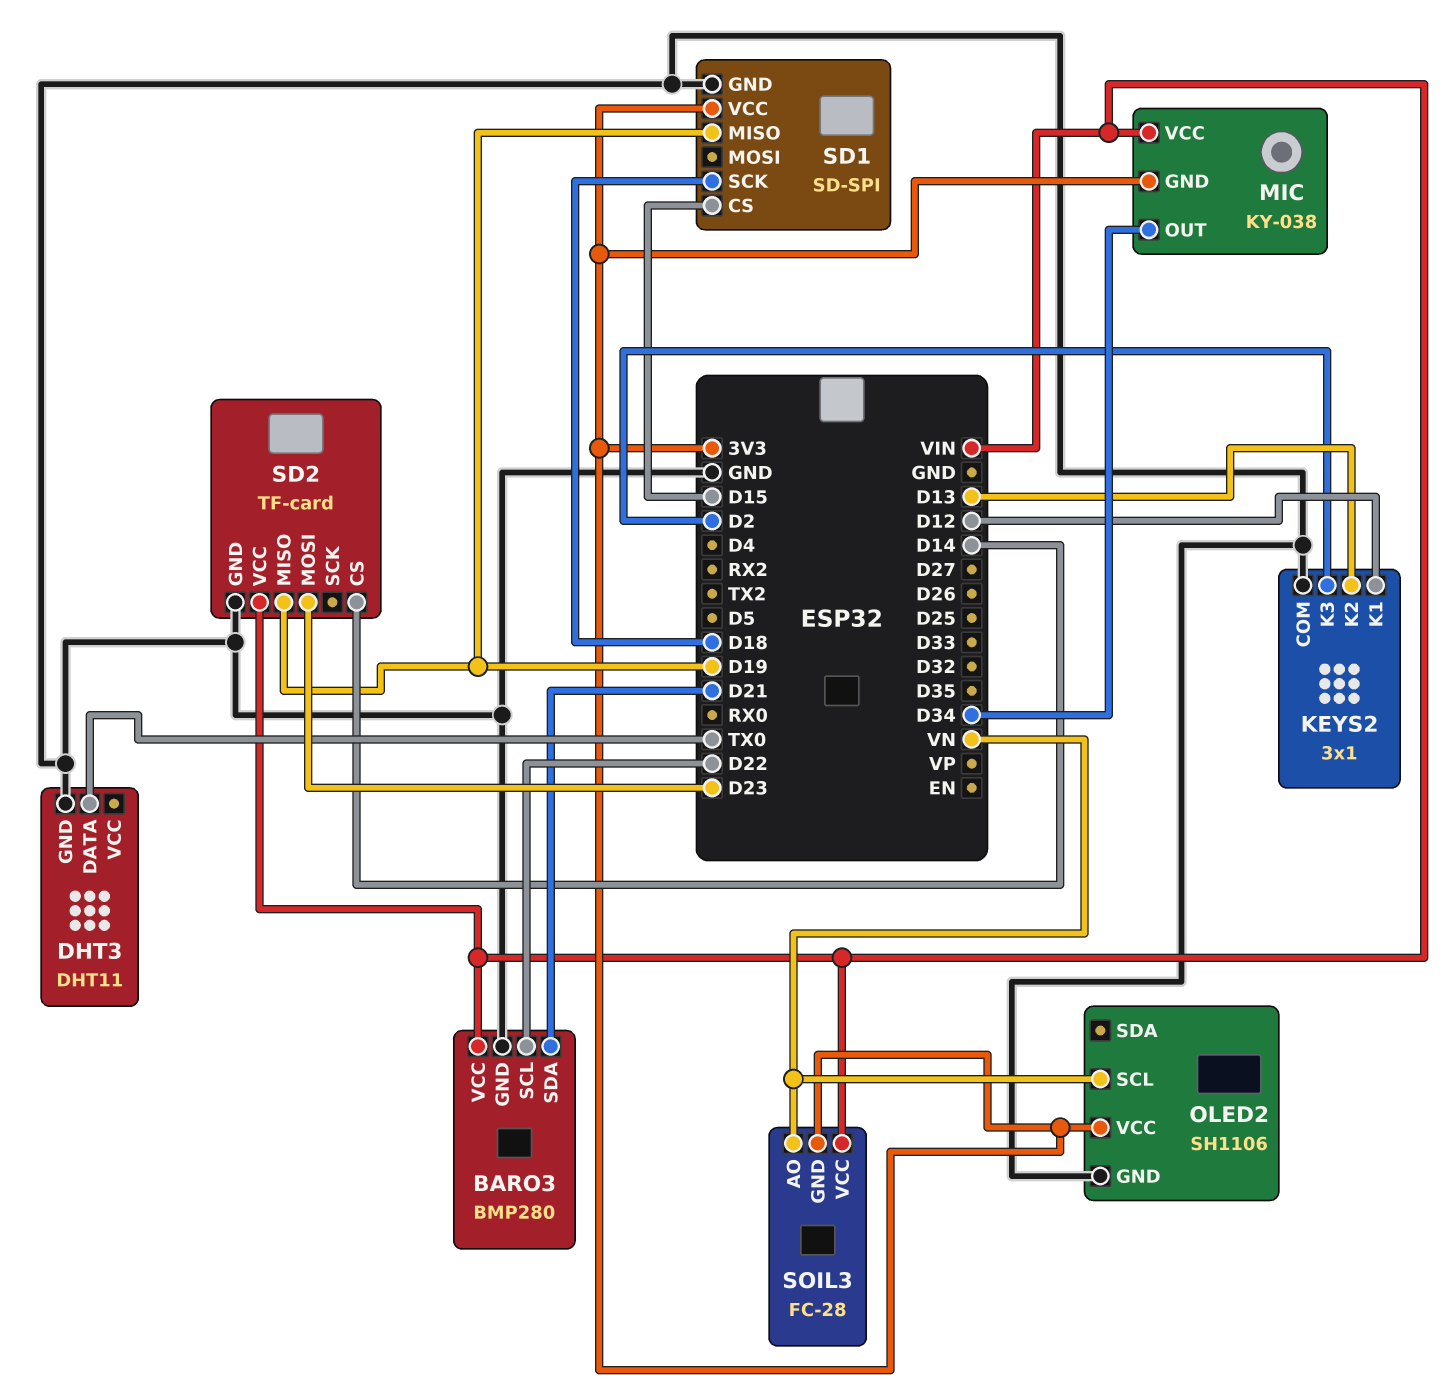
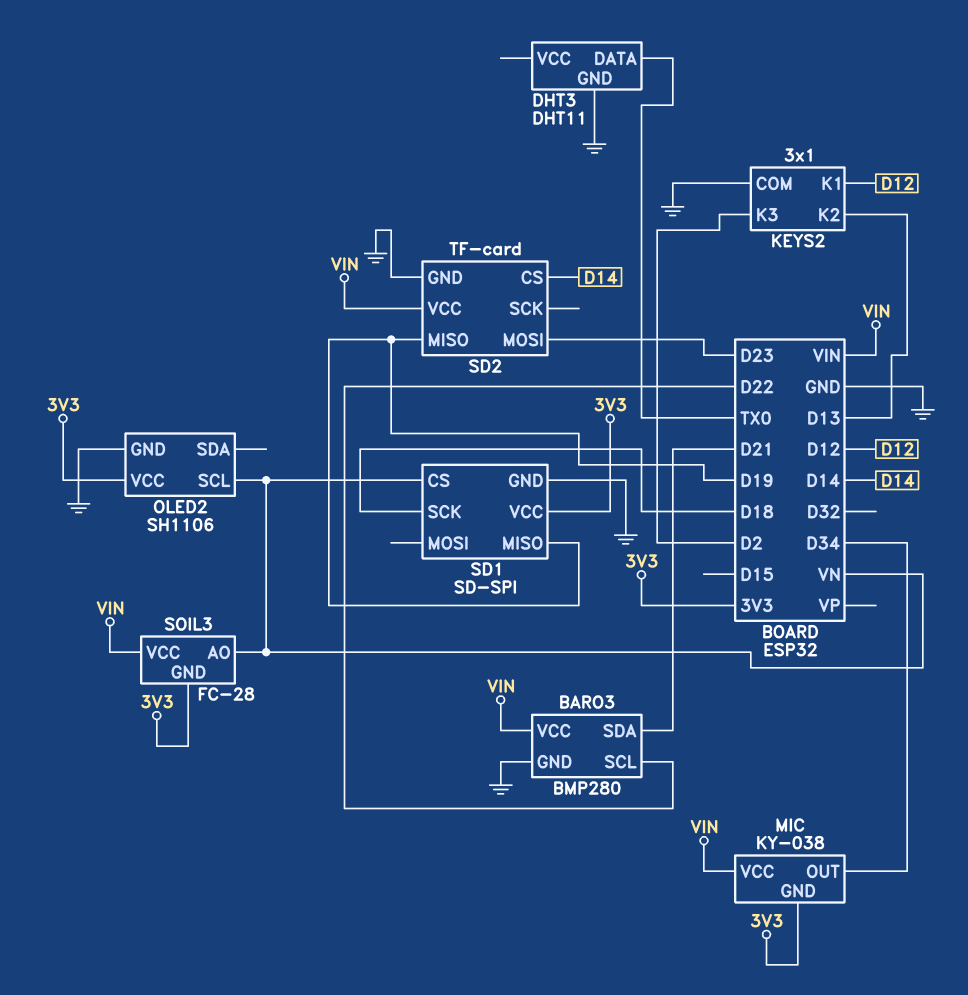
SD1 pin CS: D15 -> VN

